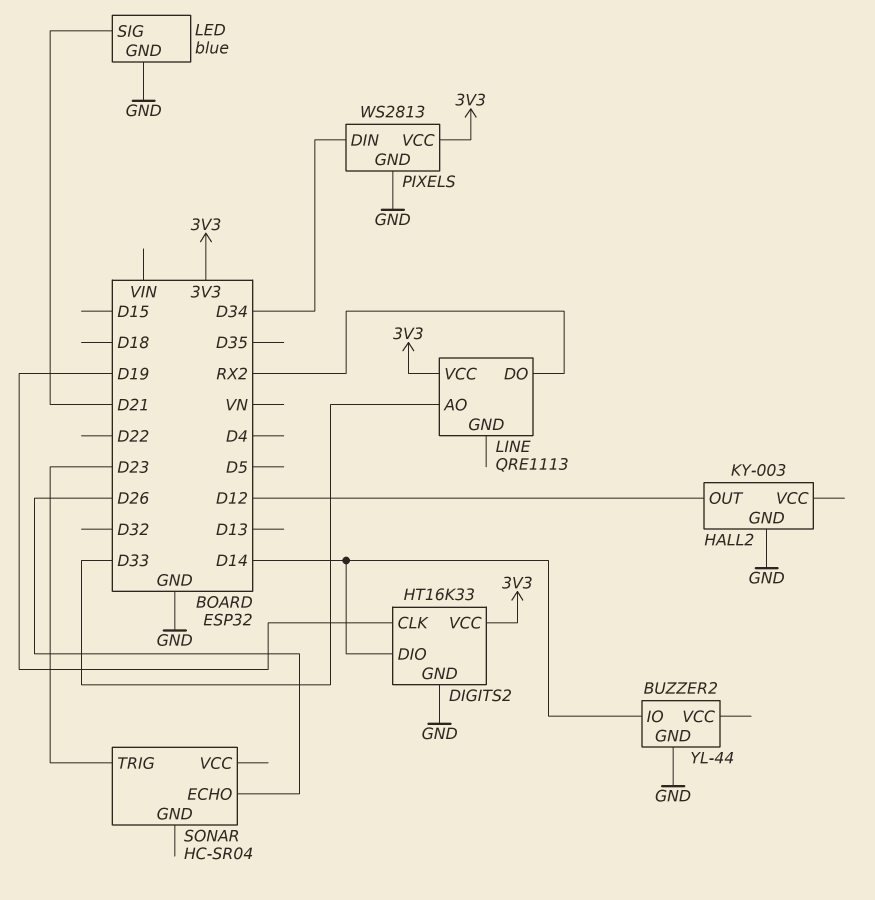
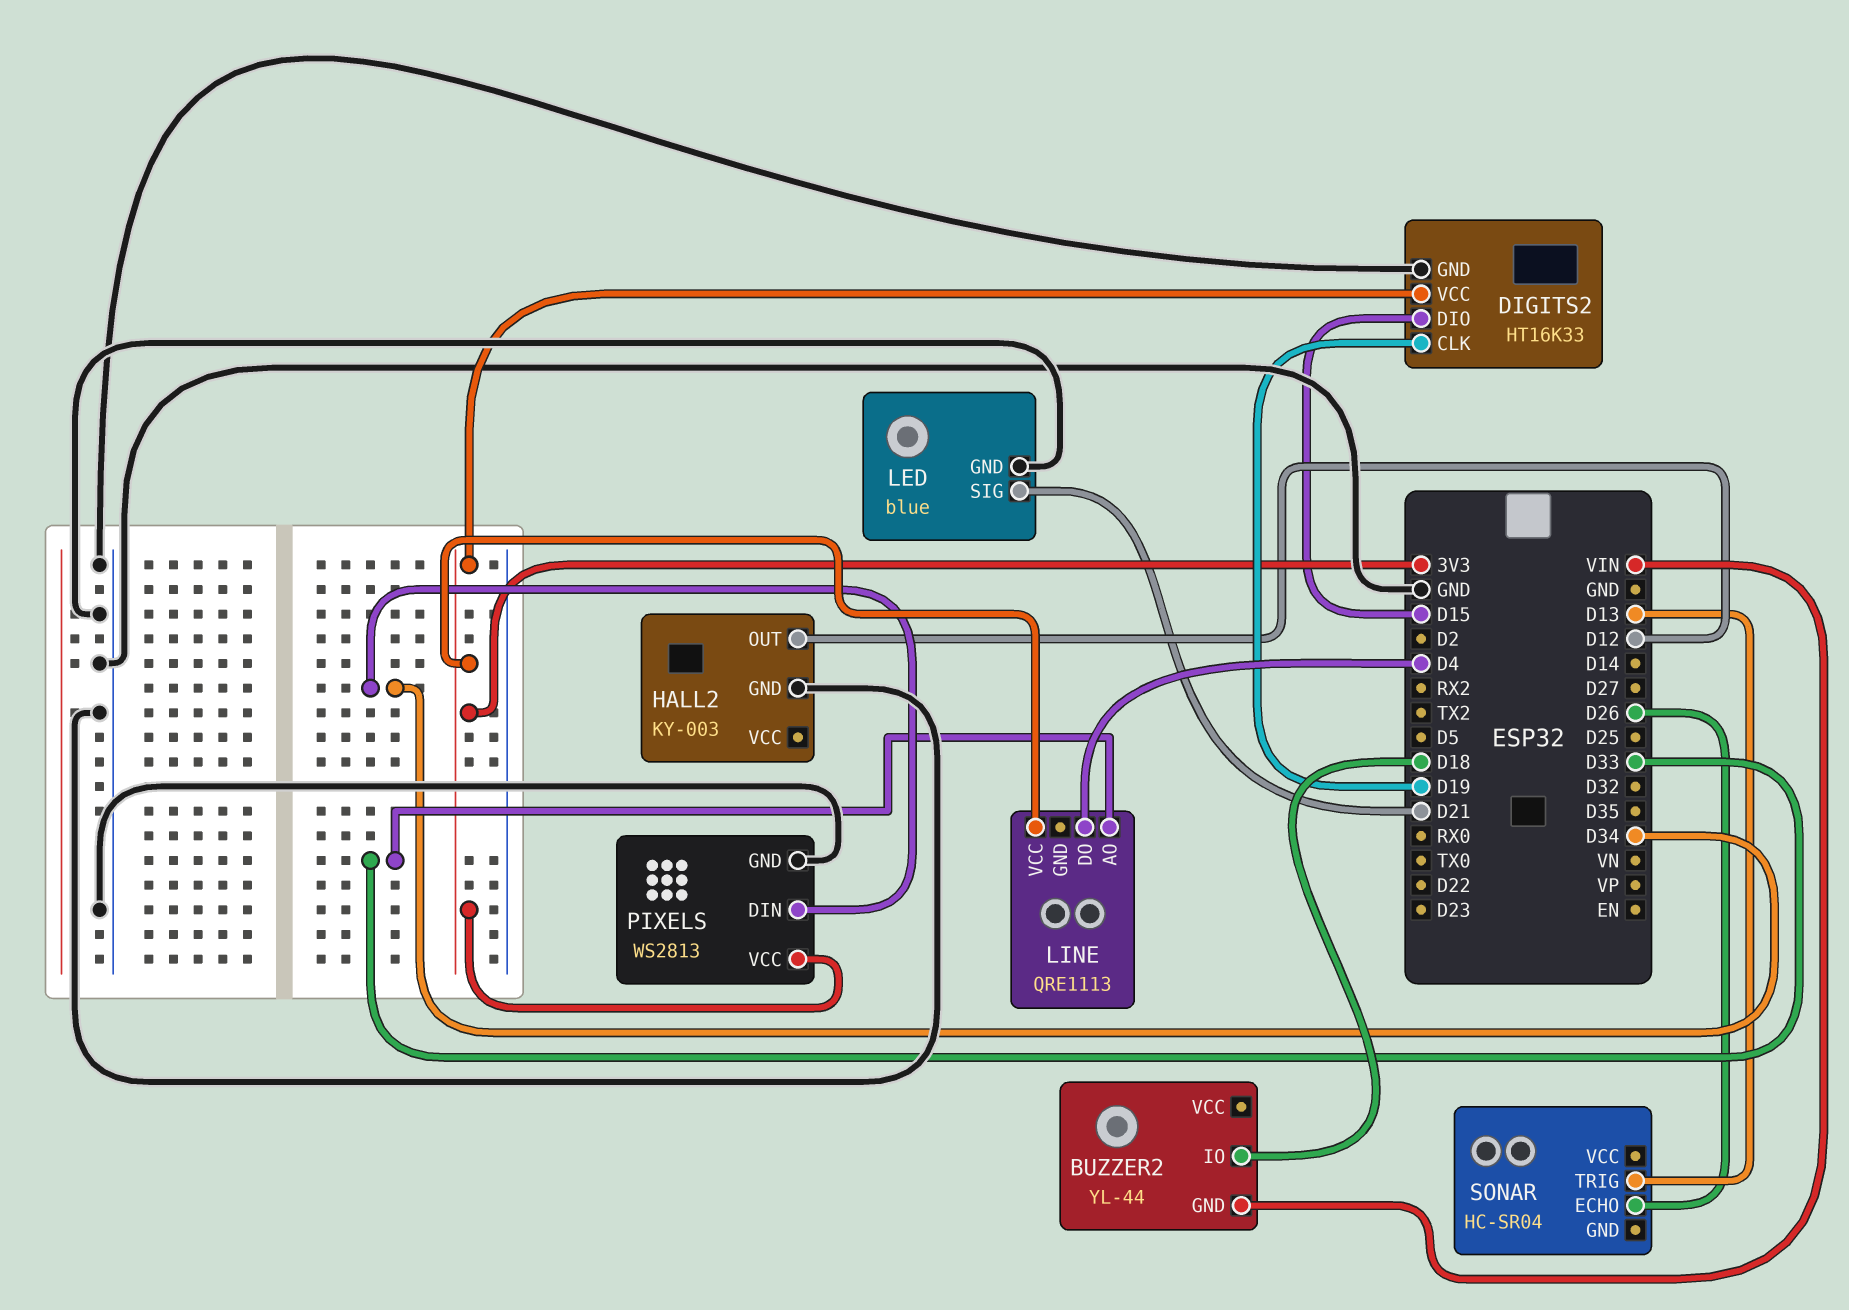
BUZZER2 pin GND: GND -> VIN
BUZZER2 pin IO: D14 -> D18
DIGITS2 pin DIO: D14 -> D15
LINE pin DO: RX2 -> D4
SONAR pin TRIG: D23 -> D13

